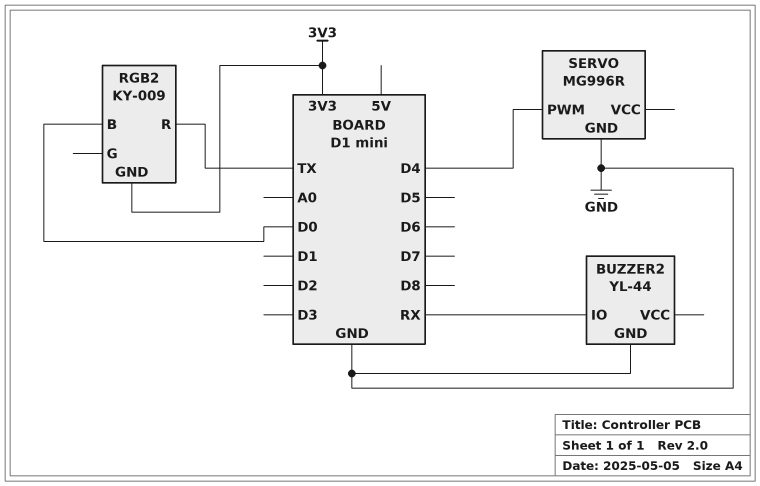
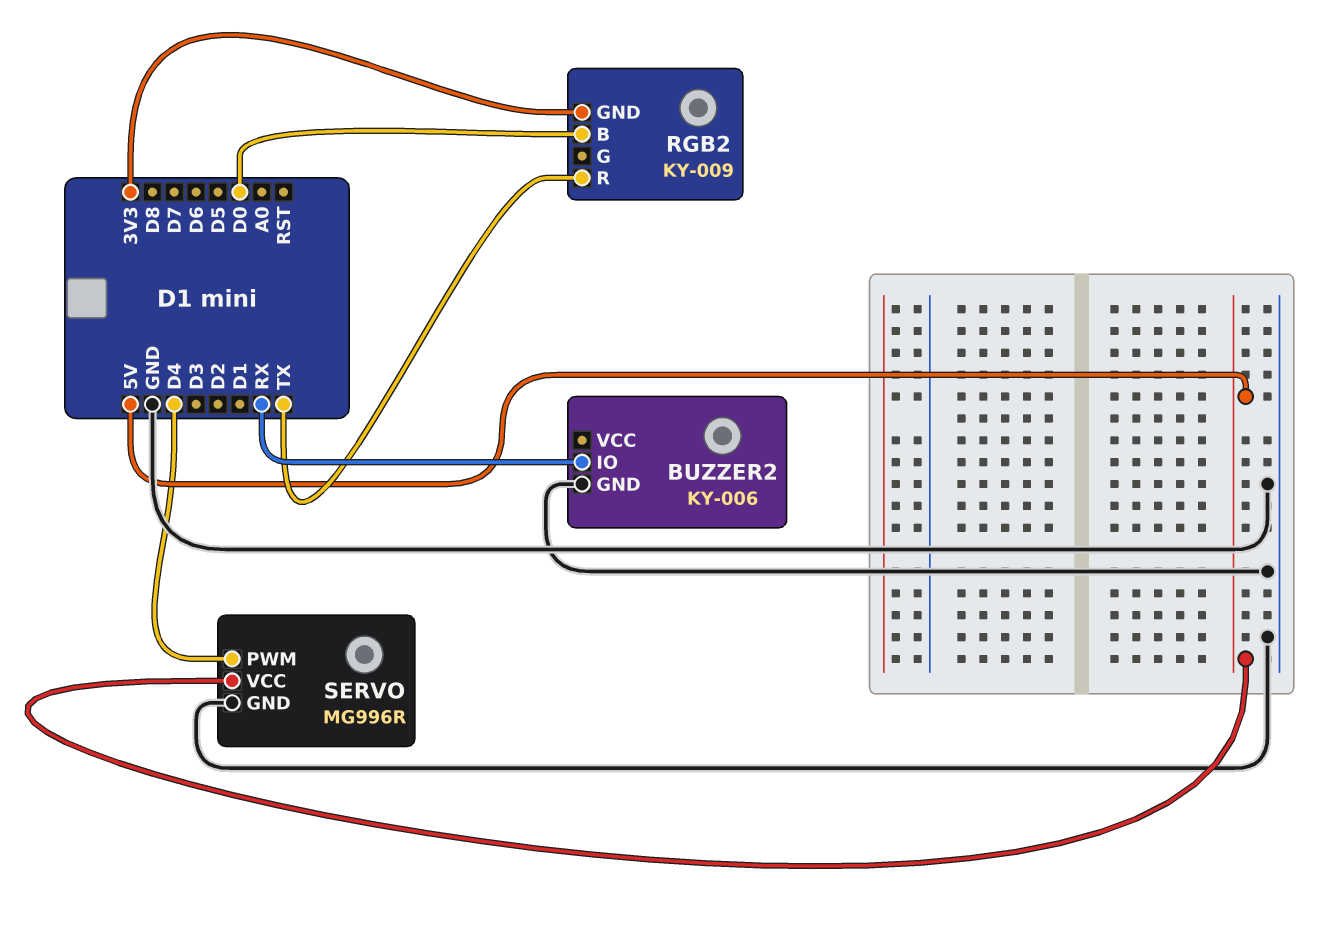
BUZZER2: YL-44 -> KY-006
SERVO pin VCC: none -> 5V

